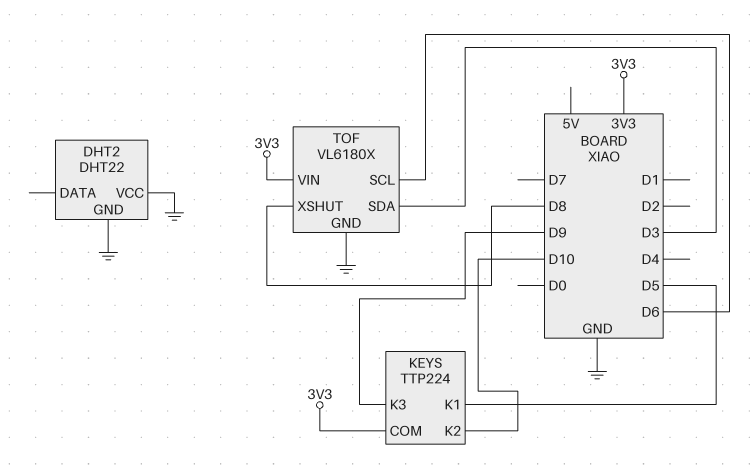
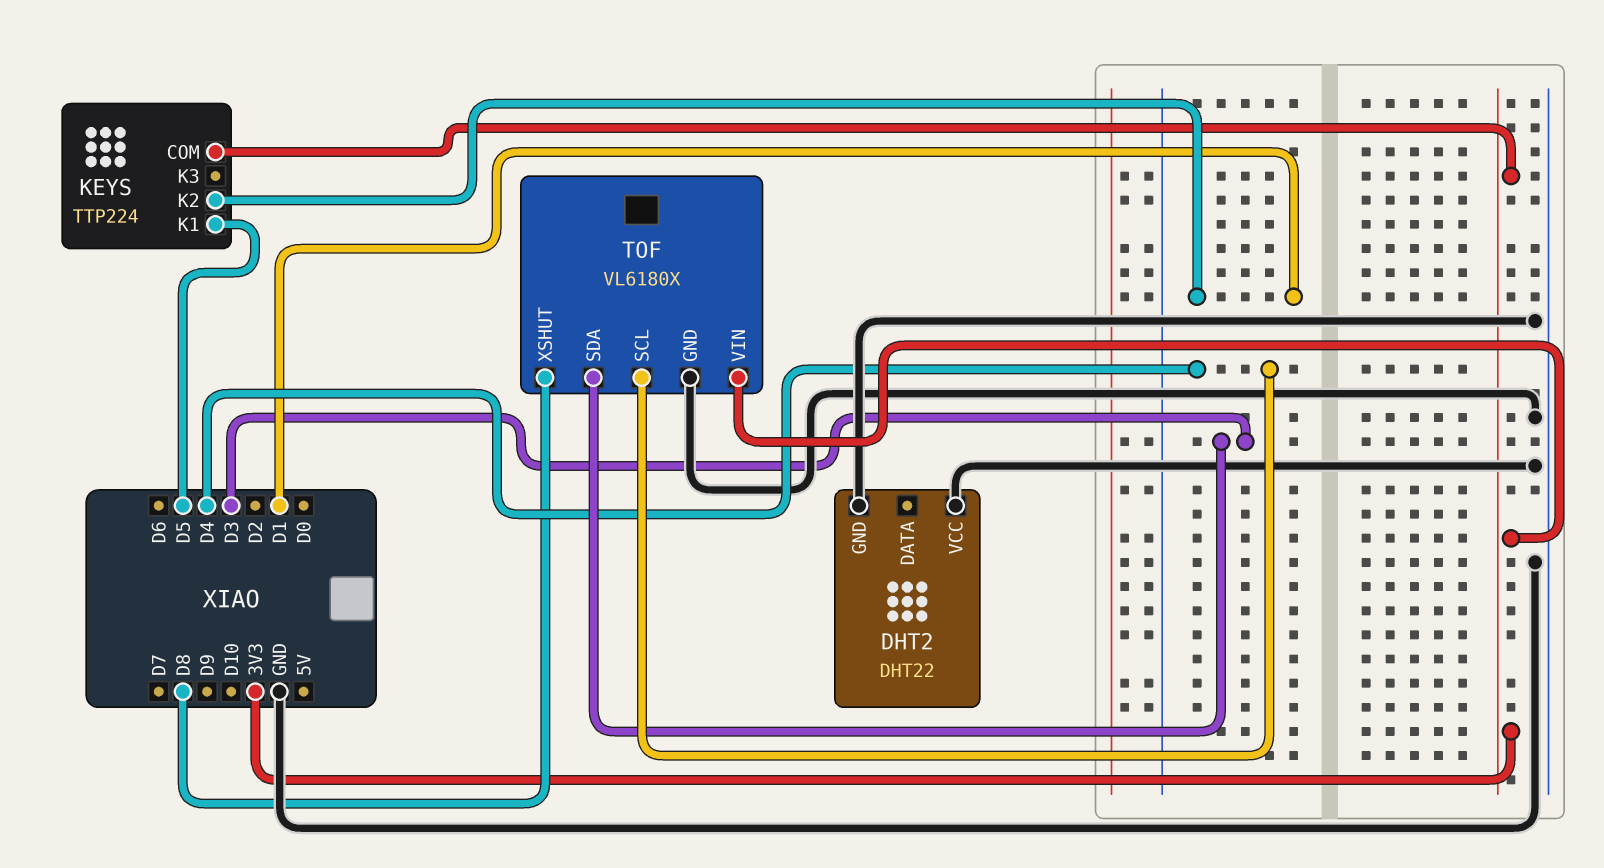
KEYS pin K2: D10 -> D1
KEYS pin K3: D9 -> none
TOF pin SCL: D6 -> D4

